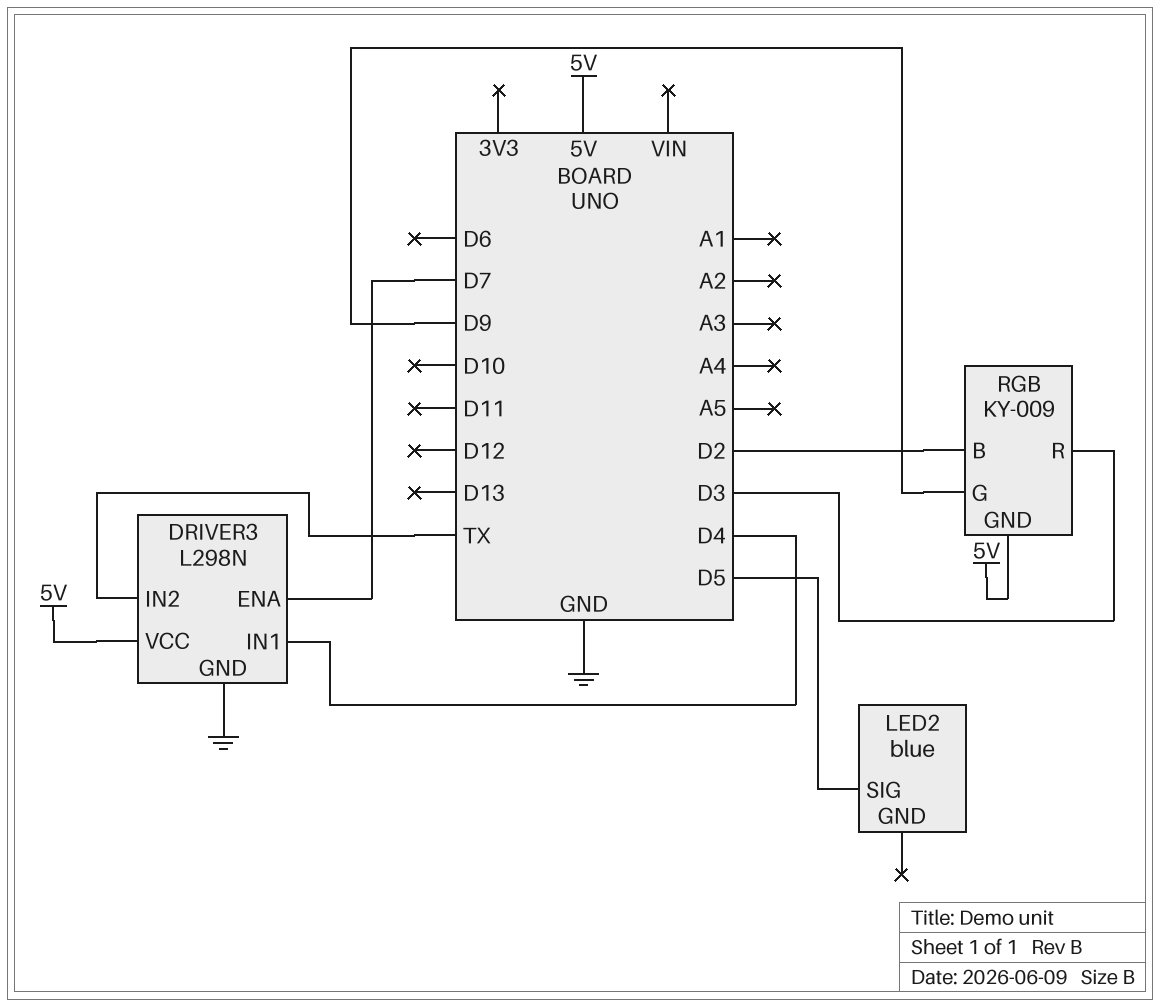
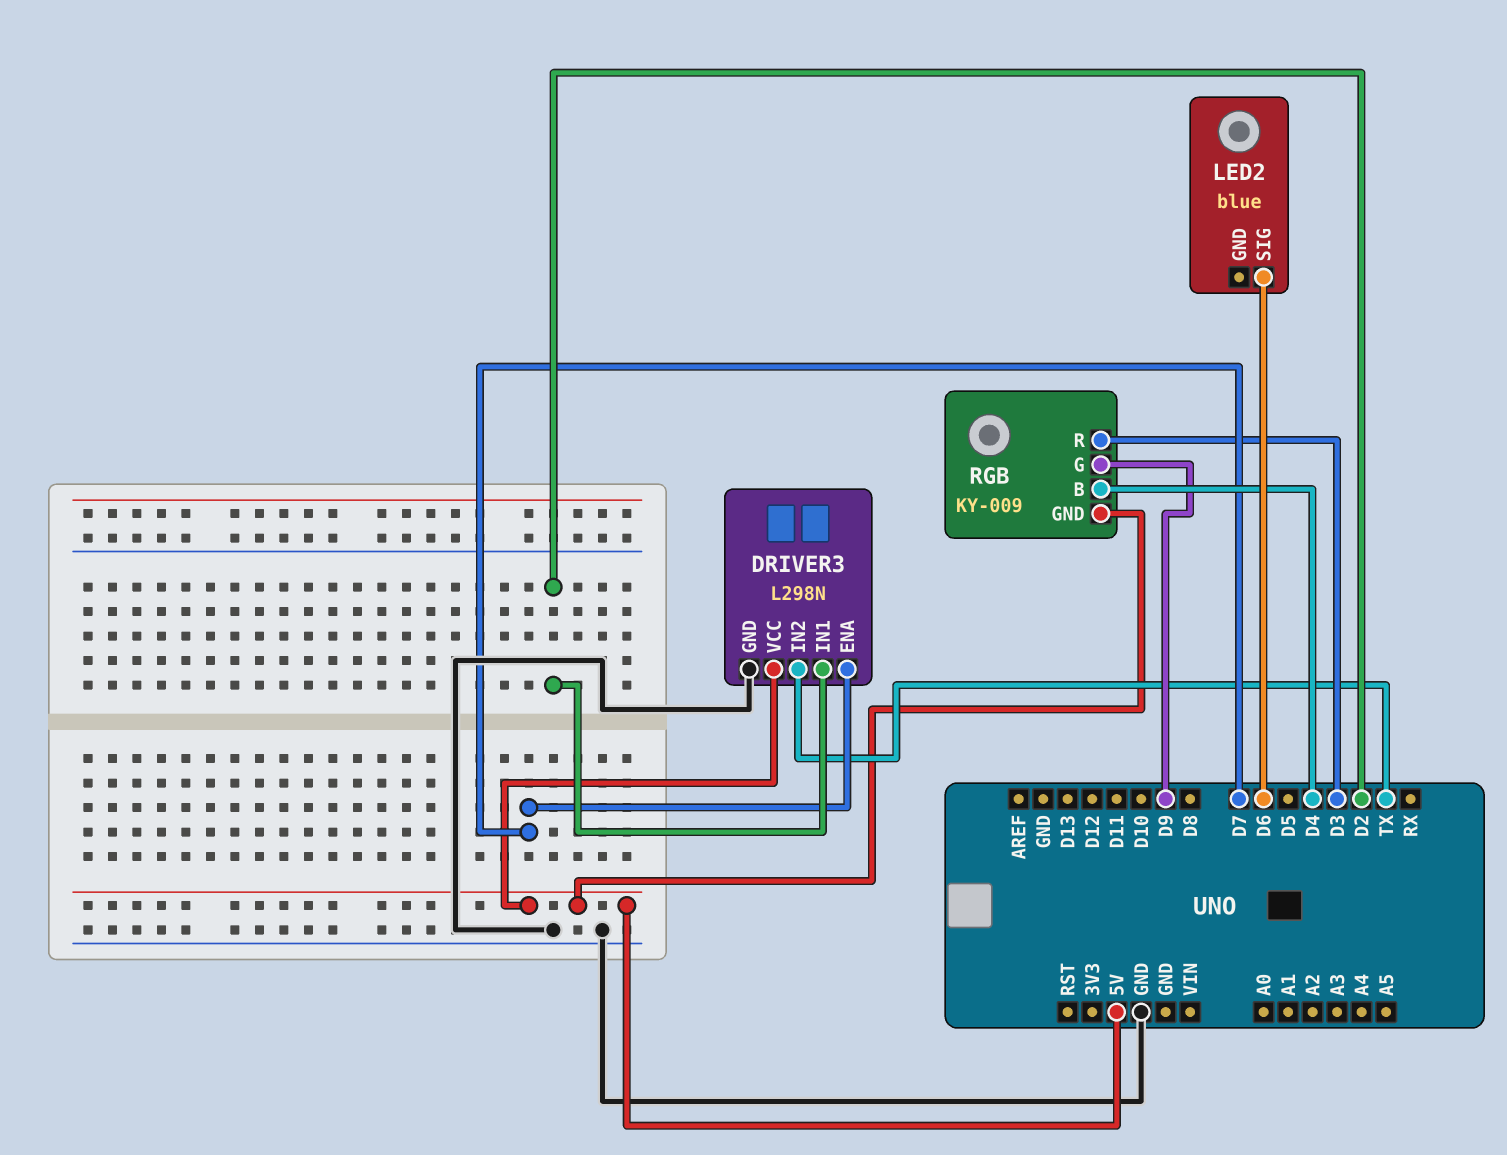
DRIVER3 pin IN1: D4 -> D2
LED2 pin SIG: D5 -> D6
RGB pin B: D2 -> D4

